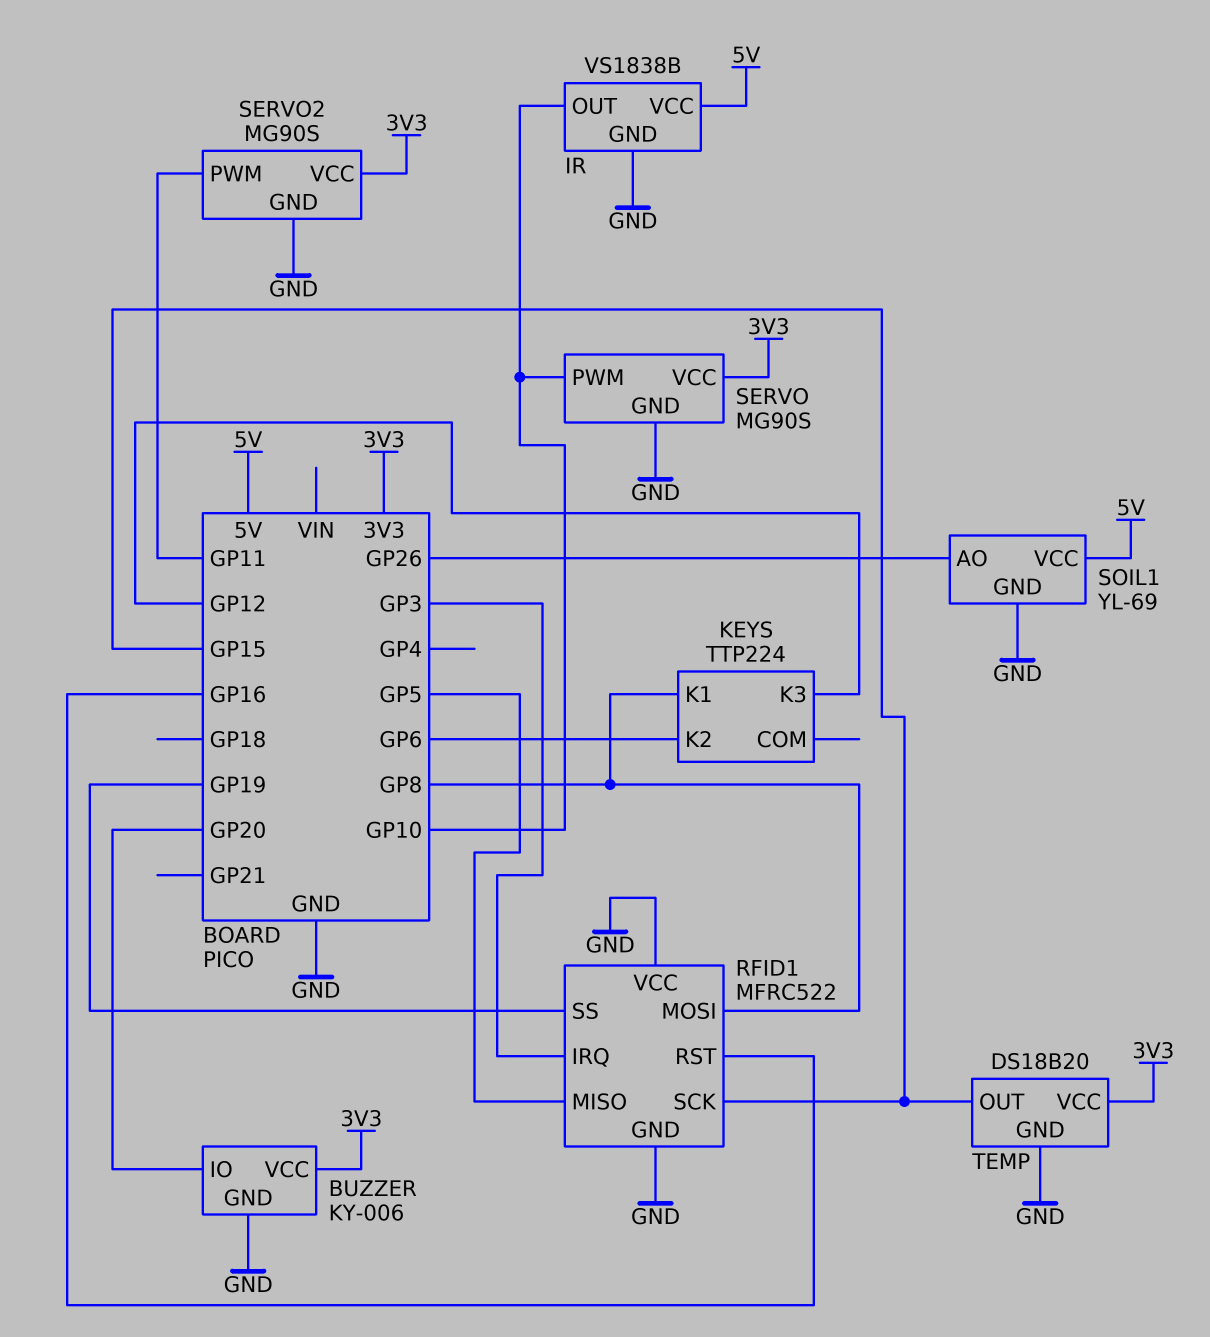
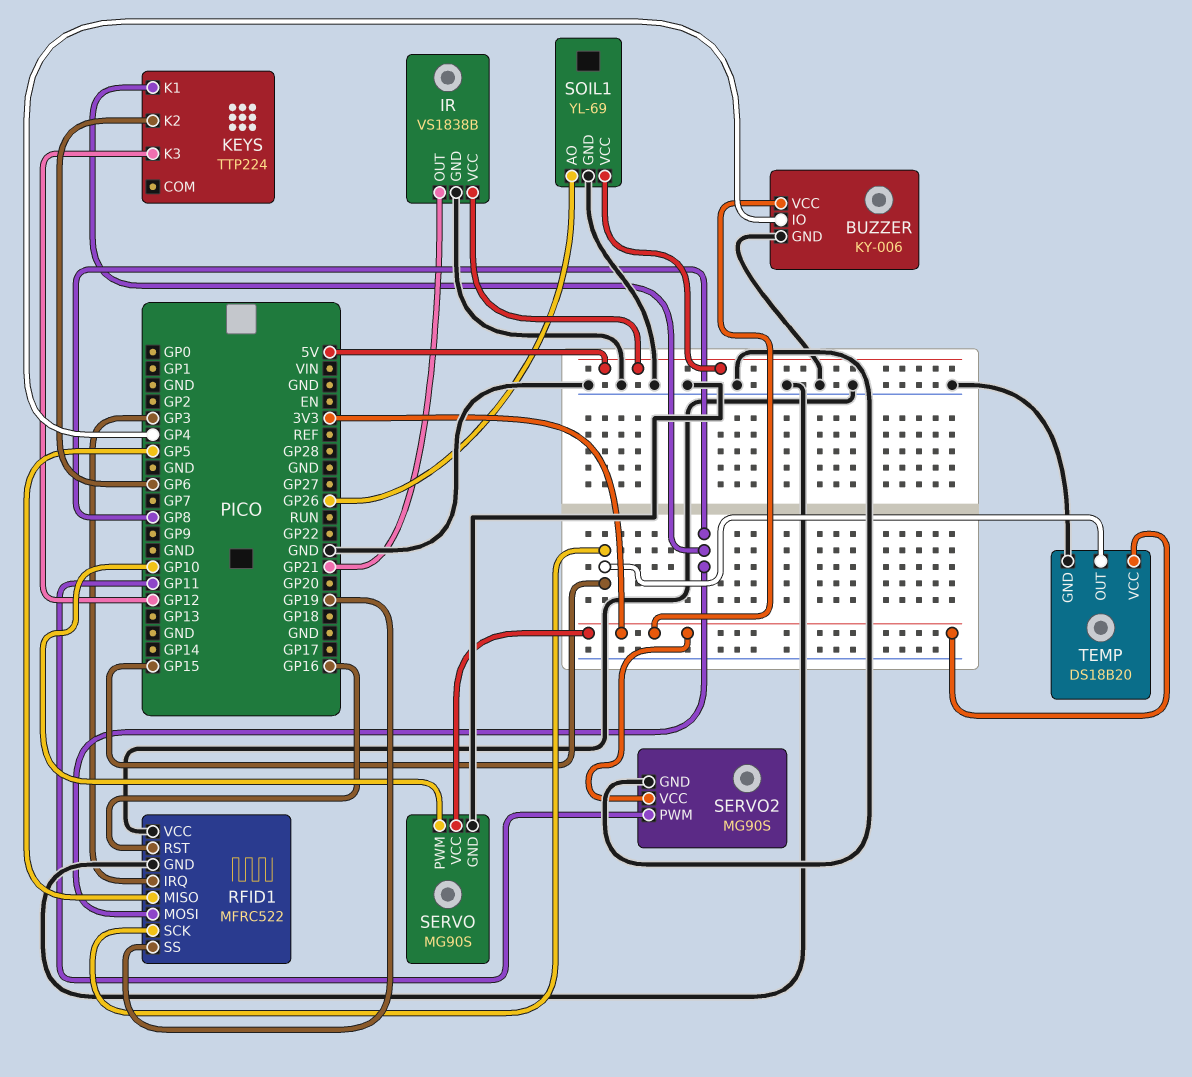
BUZZER pin IO: GP20 -> GP4
IR pin OUT: GP10 -> GP21

